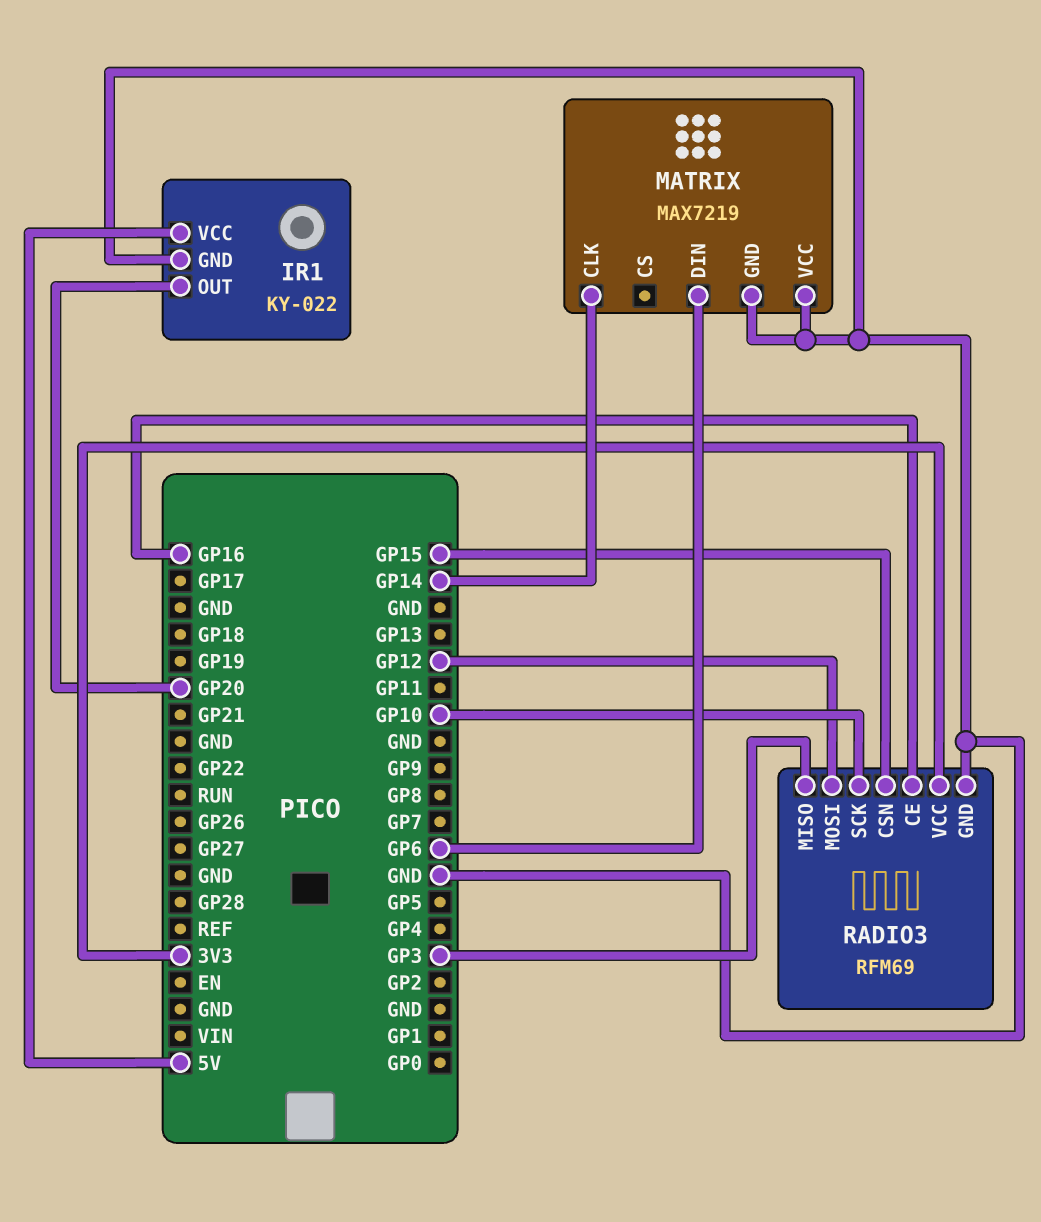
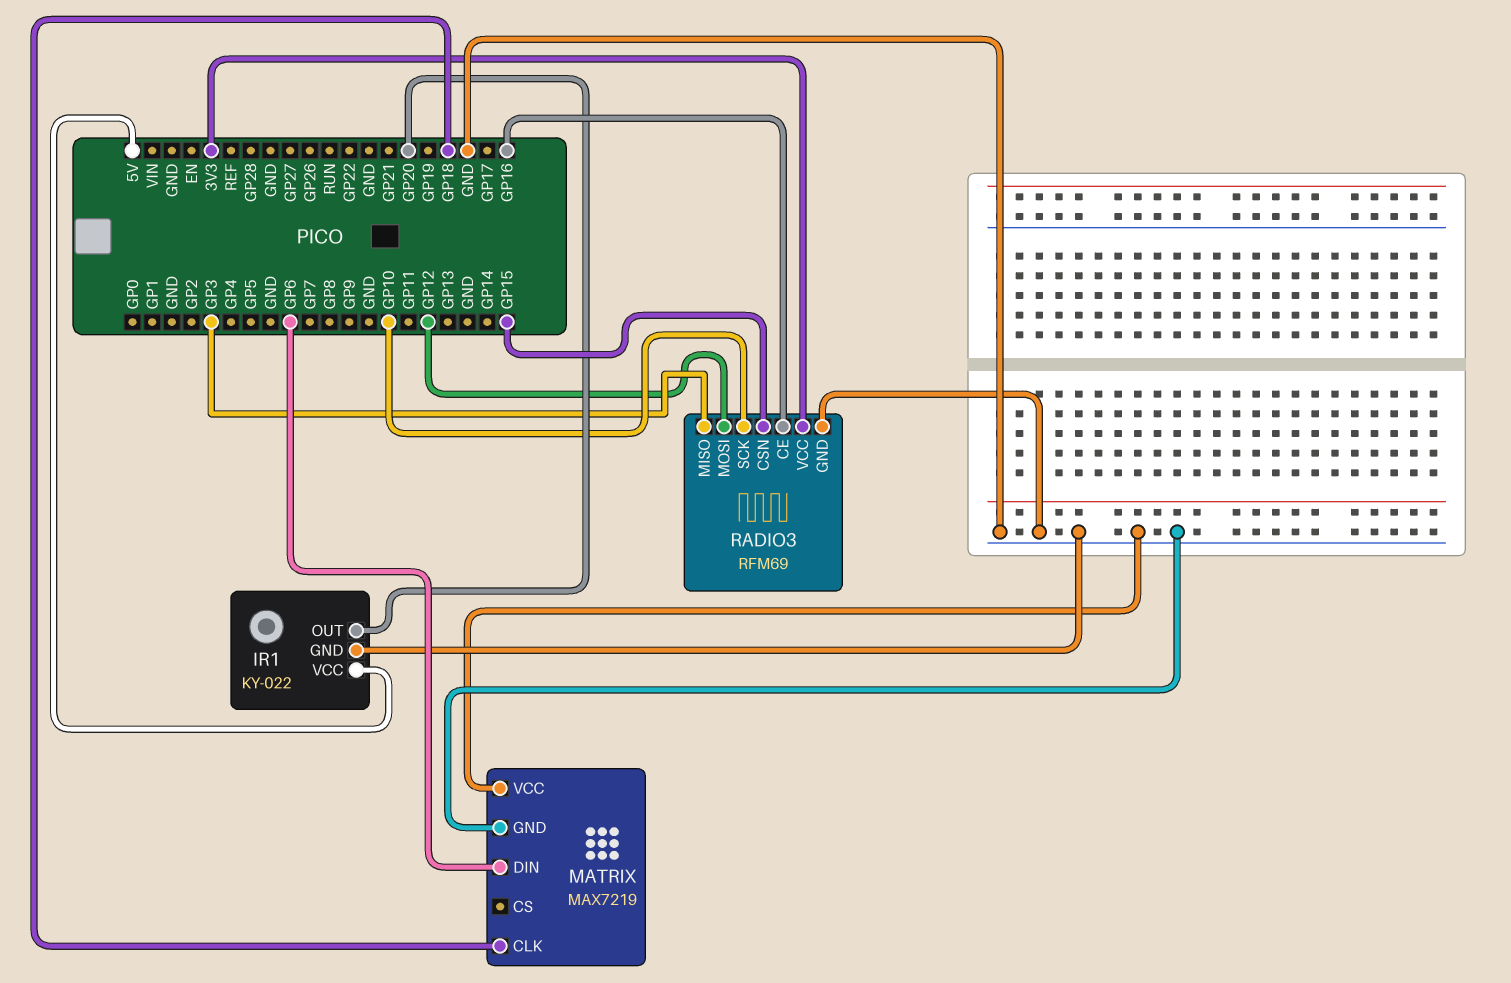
MATRIX pin CLK: GP14 -> GP18

